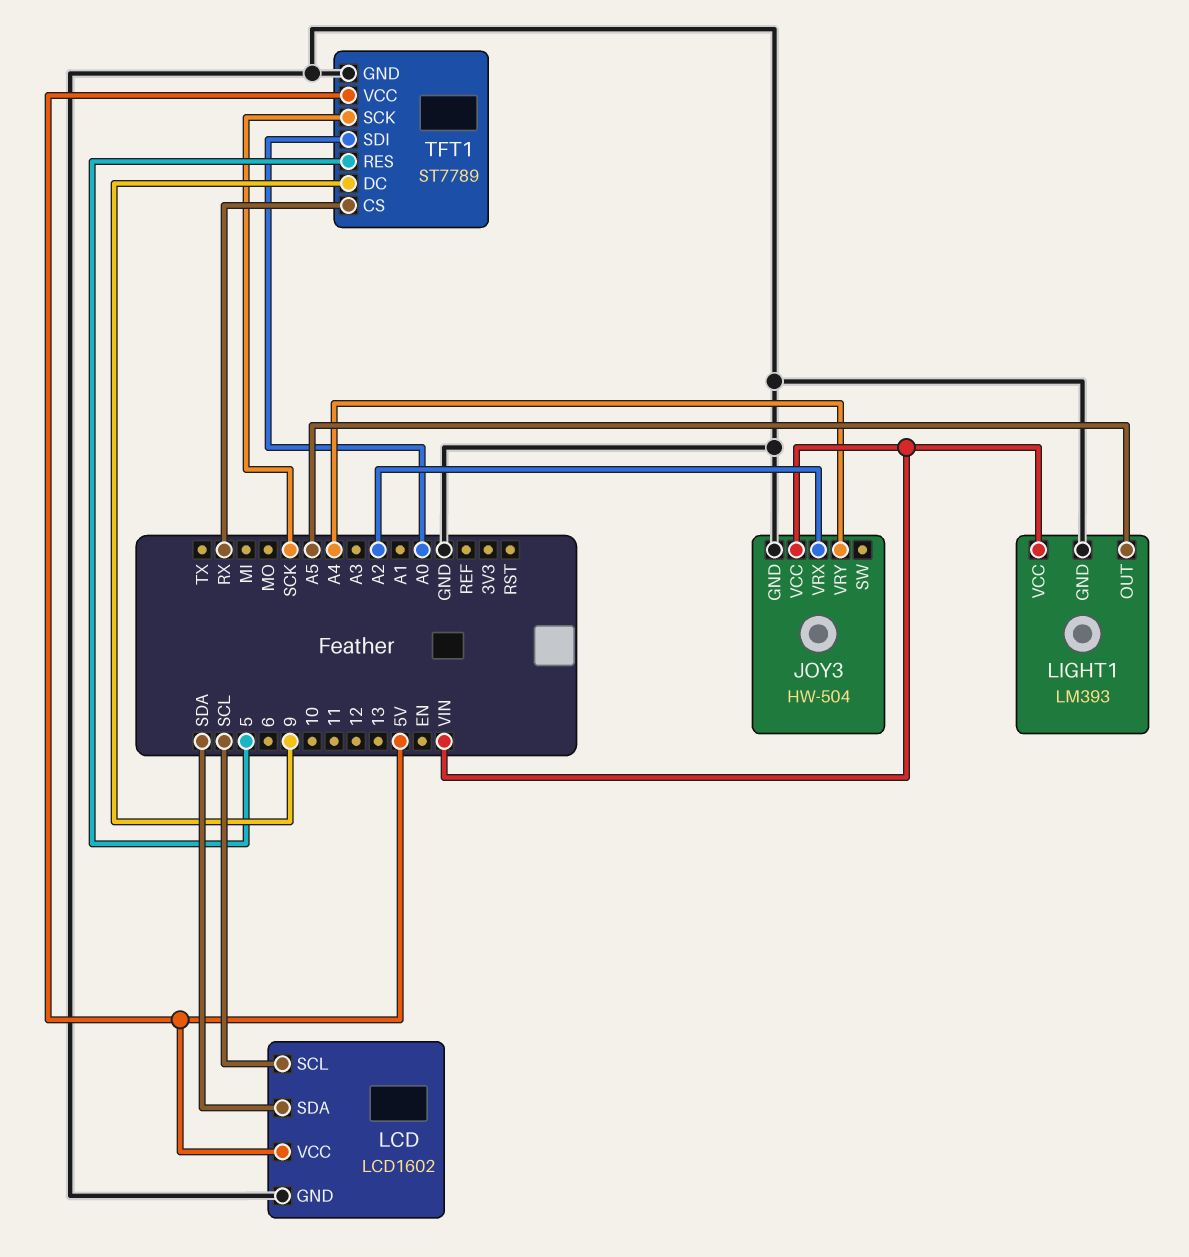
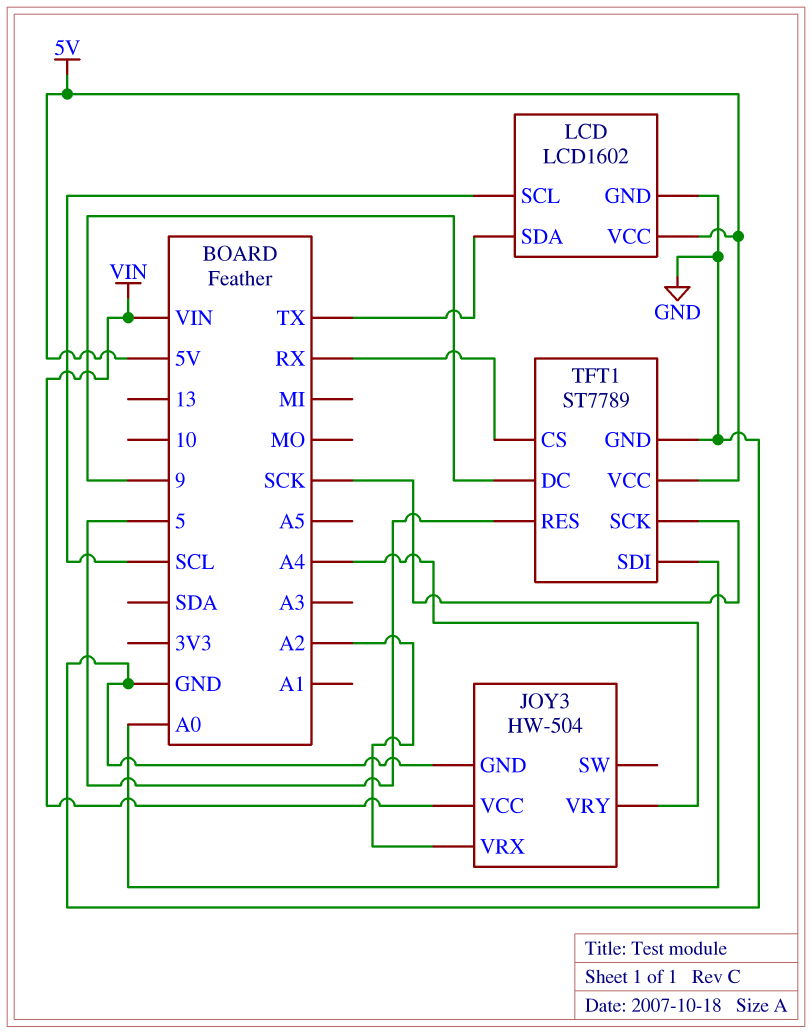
LCD pin SDA: SDA -> TX
LIGHT1: LM393 -> none
LIGHT1 pin GND: GND -> none
LIGHT1 pin OUT: A5 -> none
LIGHT1 pin VCC: VIN -> none

